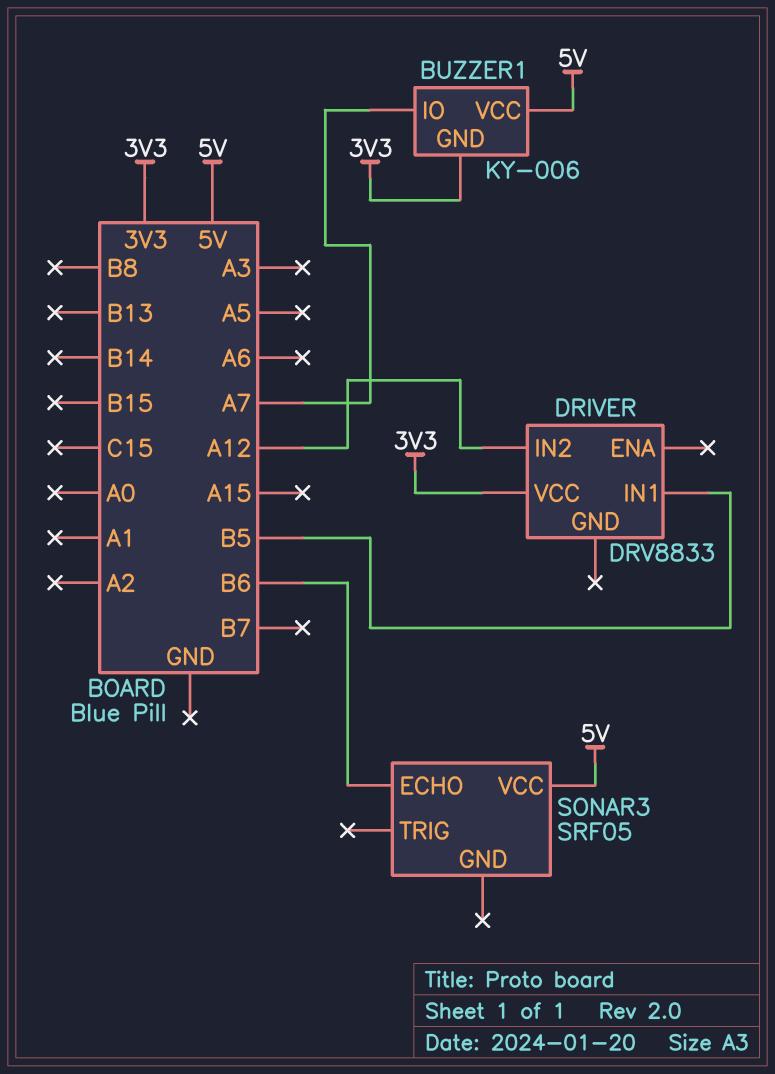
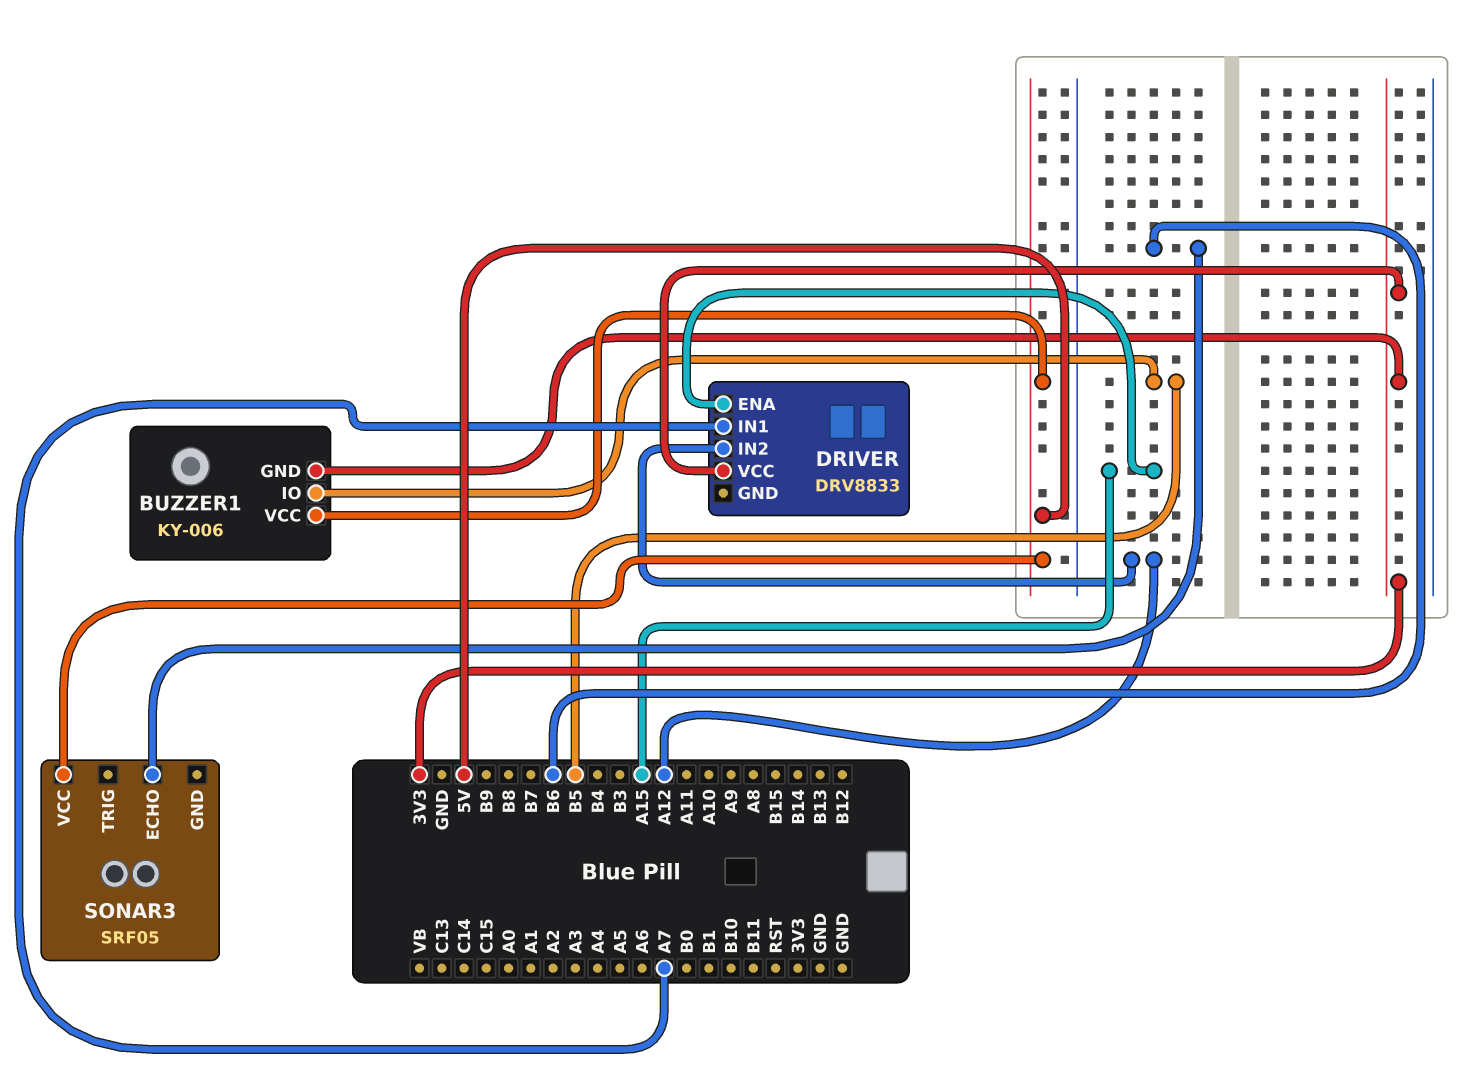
BUZZER1 pin IO: A7 -> B5
DRIVER pin ENA: none -> A15
DRIVER pin IN1: B5 -> A7

